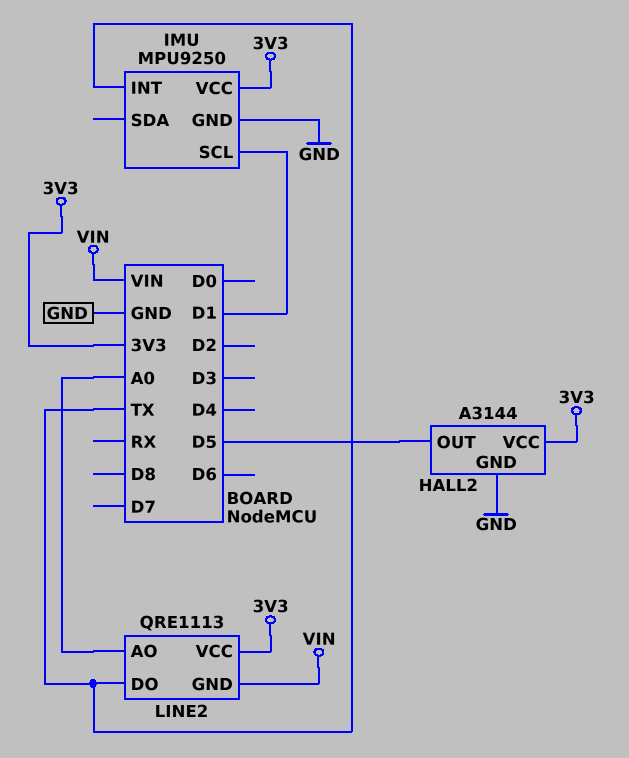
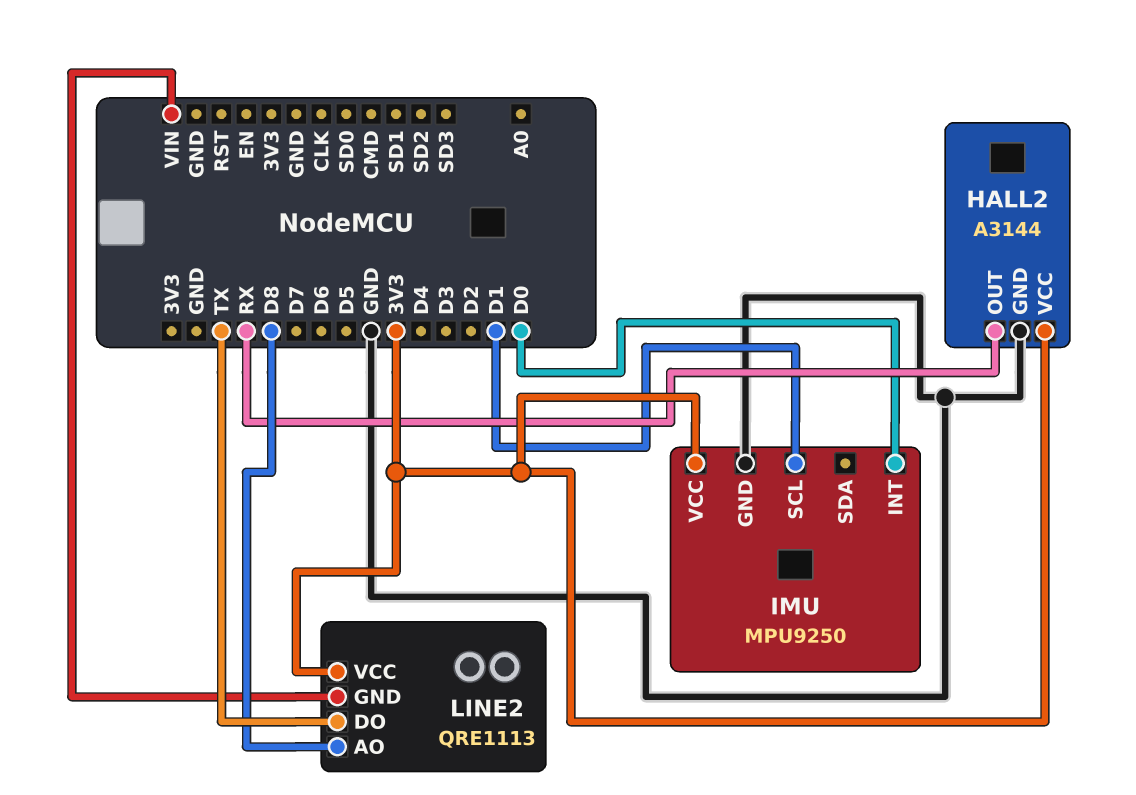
HALL2 pin OUT: D5 -> RX
IMU pin INT: TX -> D0
LINE2 pin AO: A0 -> D8

